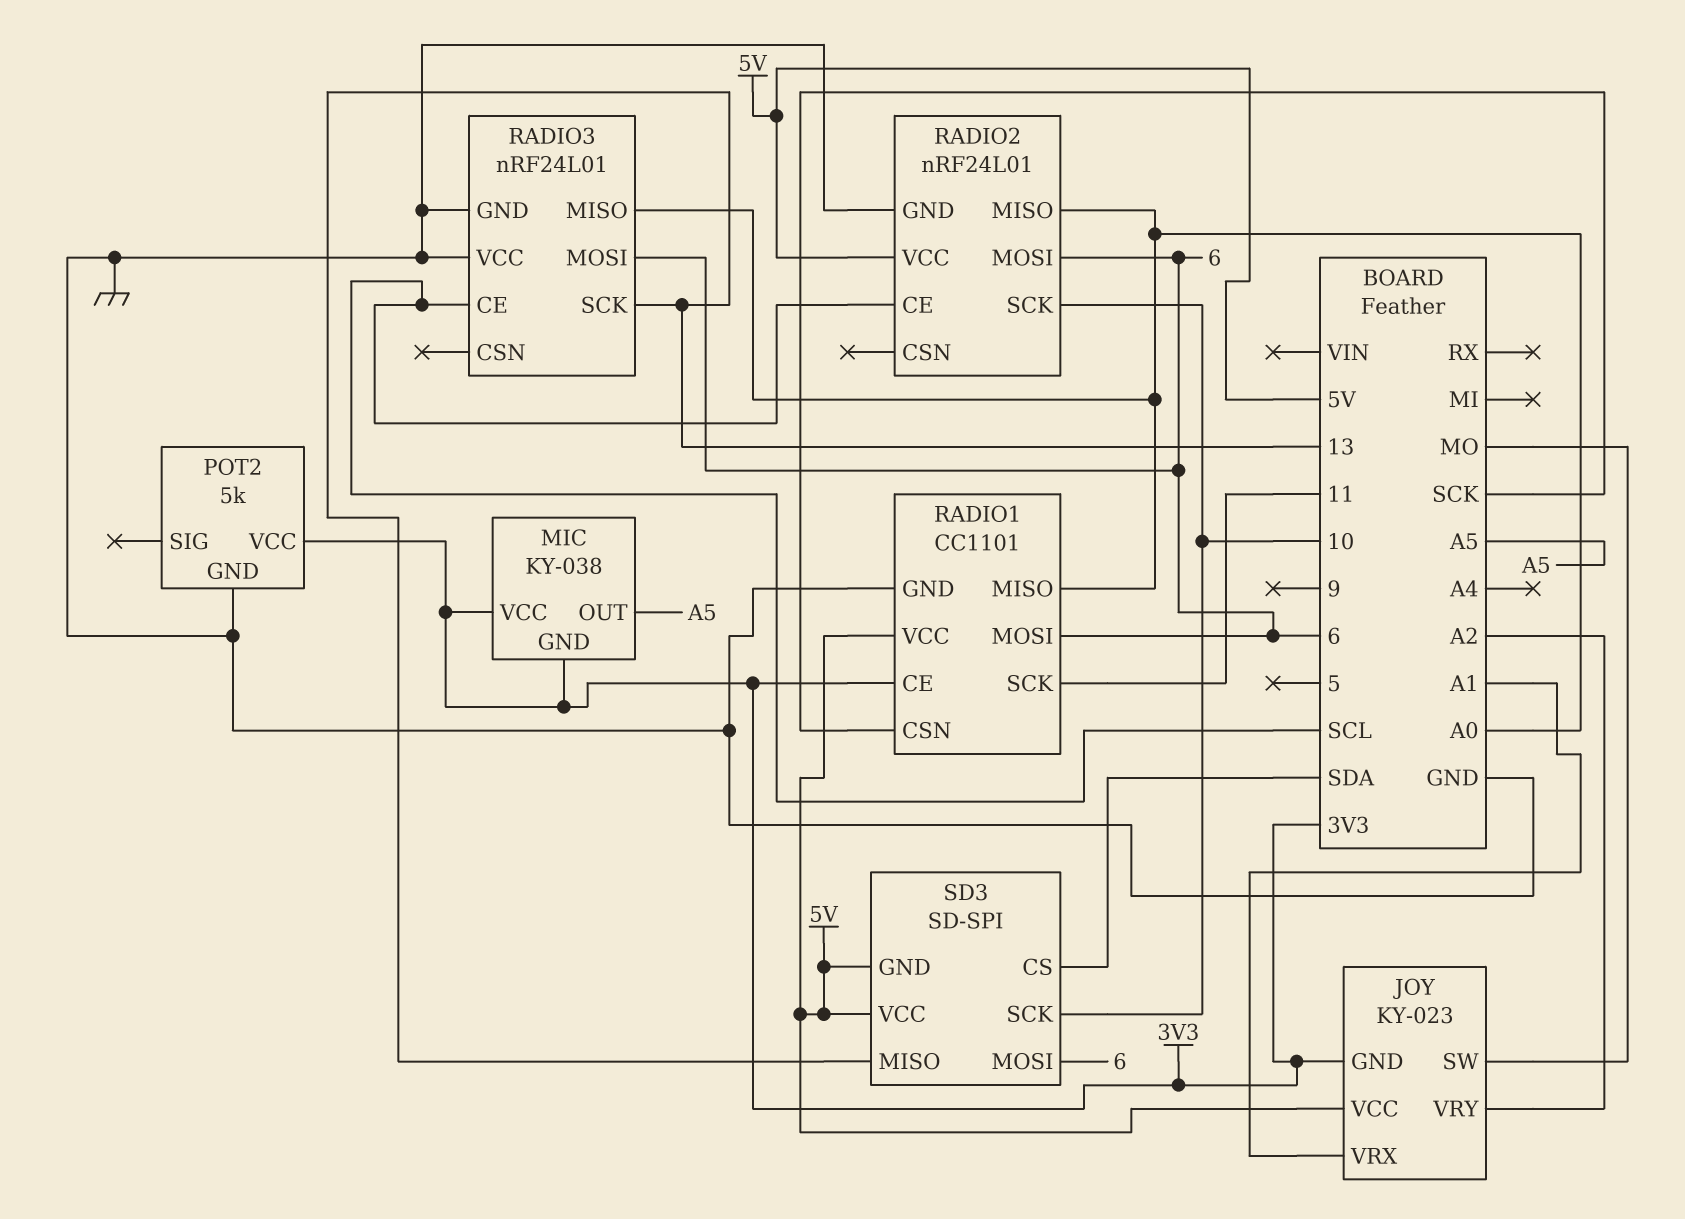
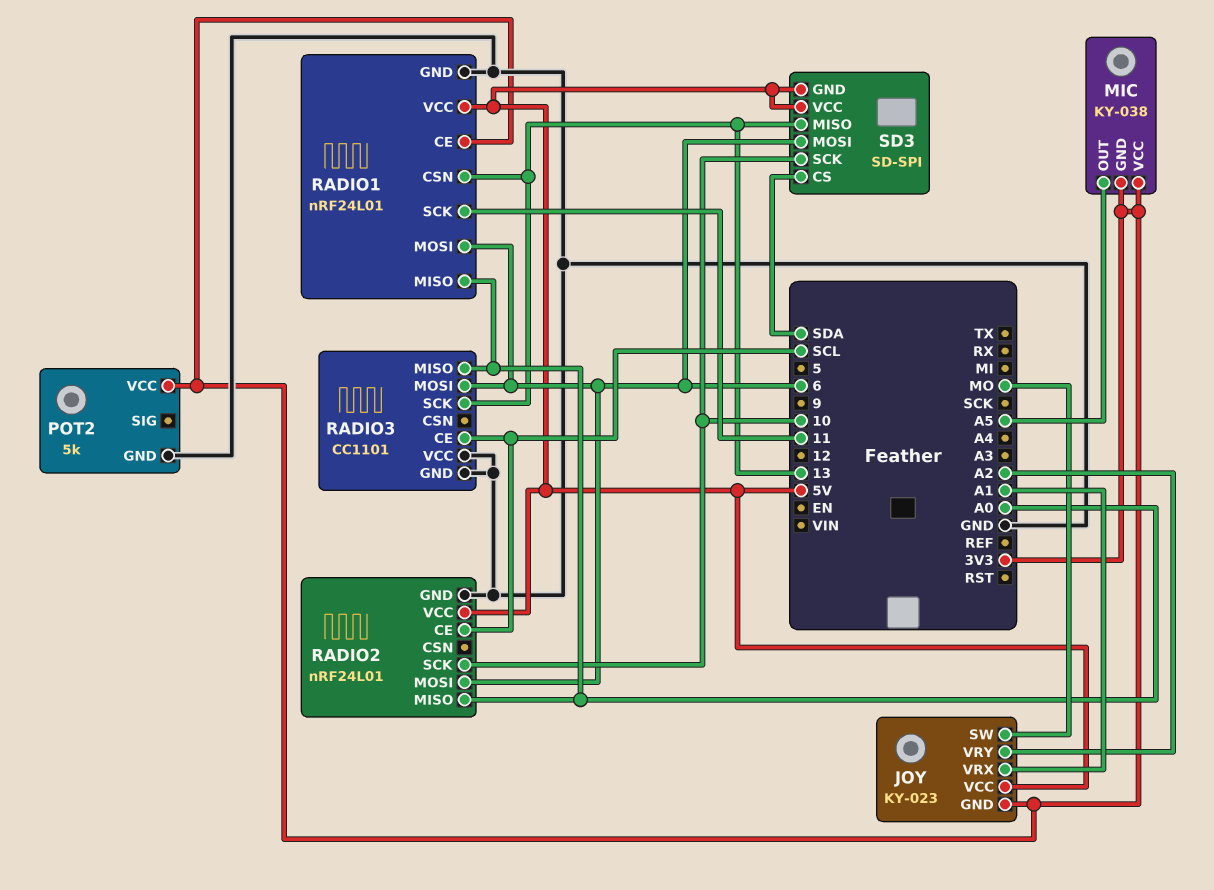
RADIO1: CC1101 -> nRF24L01
RADIO1 pin CSN: SCK -> 13
RADIO3: nRF24L01 -> CC1101

